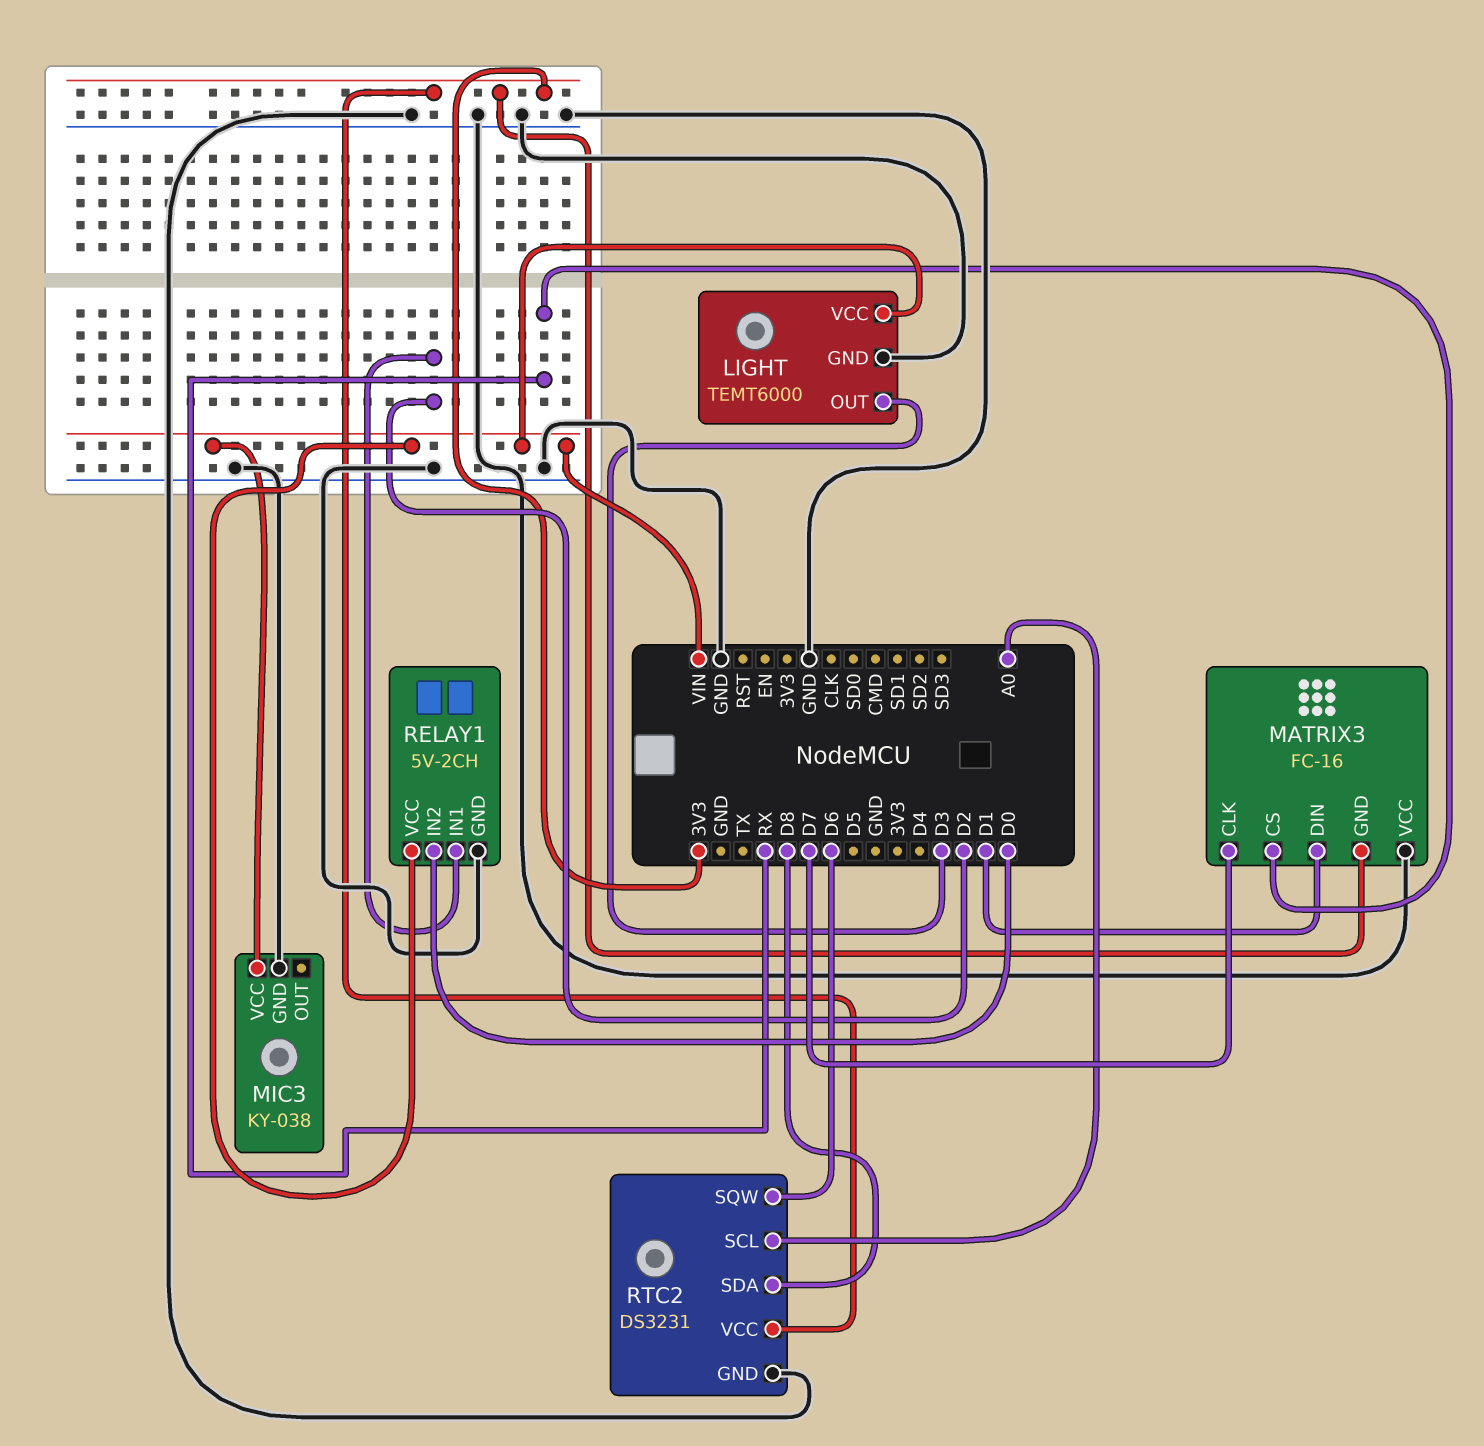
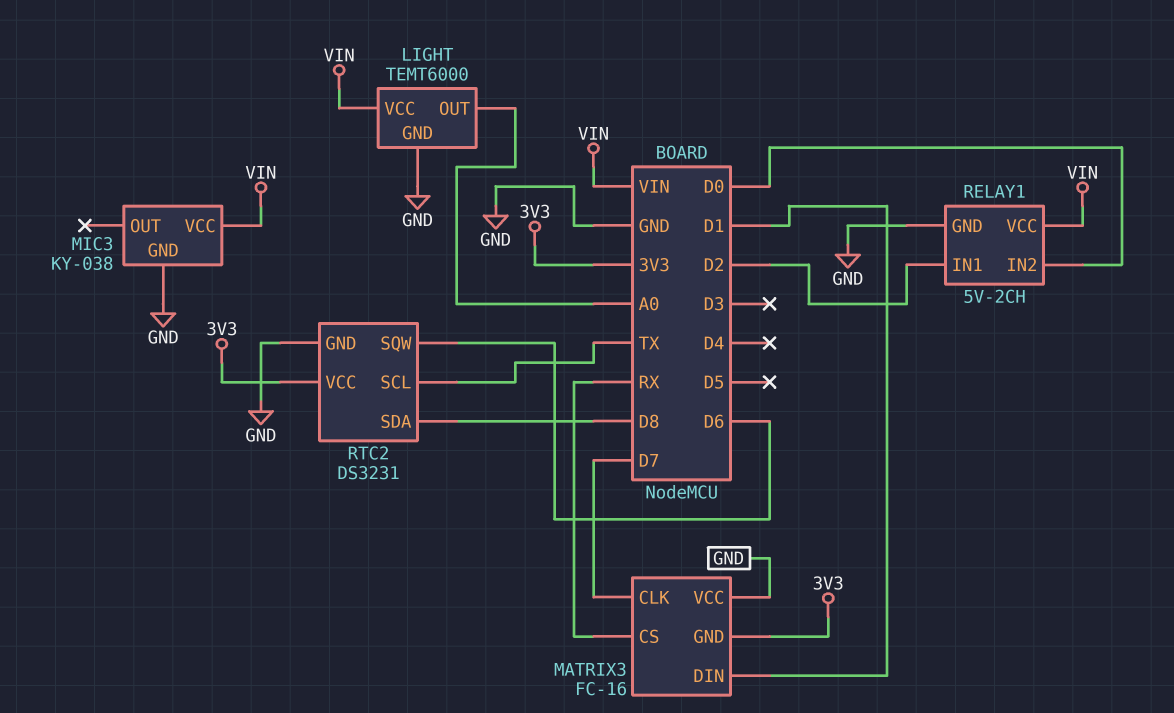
LIGHT pin OUT: D3 -> A0
RTC2 pin SCL: A0 -> TX

